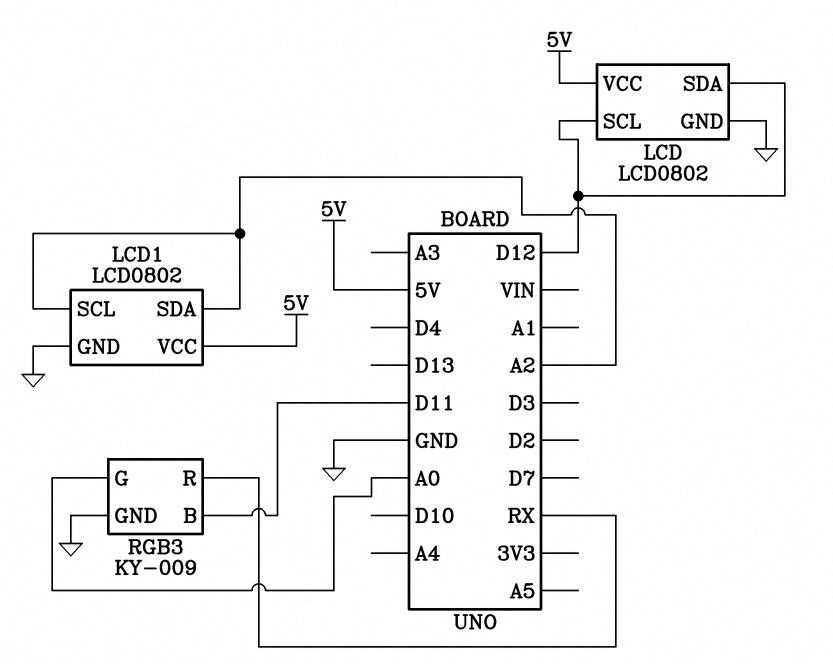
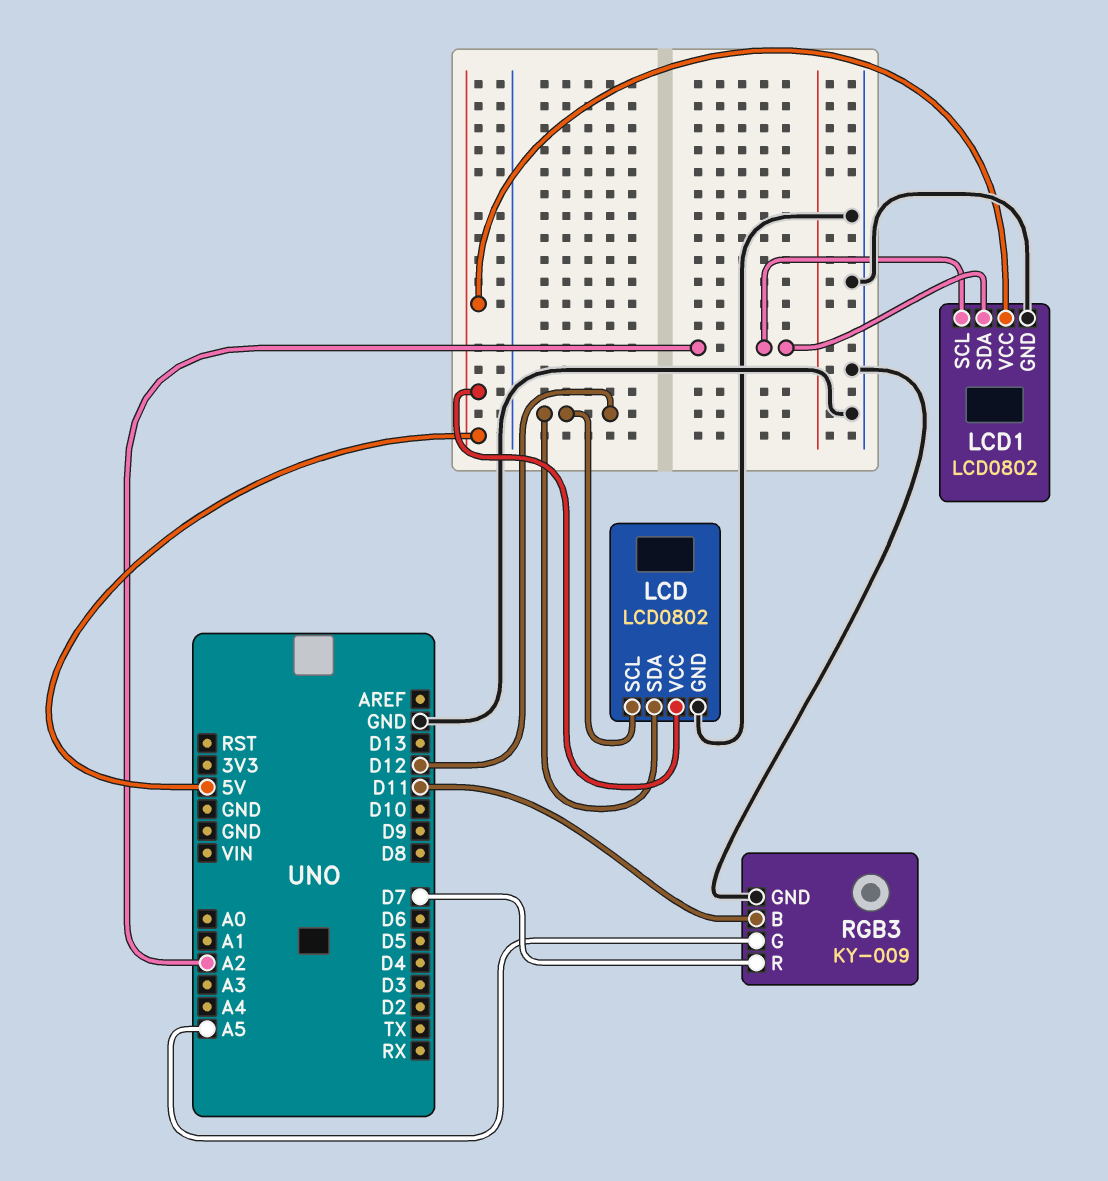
RGB3 pin G: A0 -> A5
RGB3 pin R: RX -> D7

